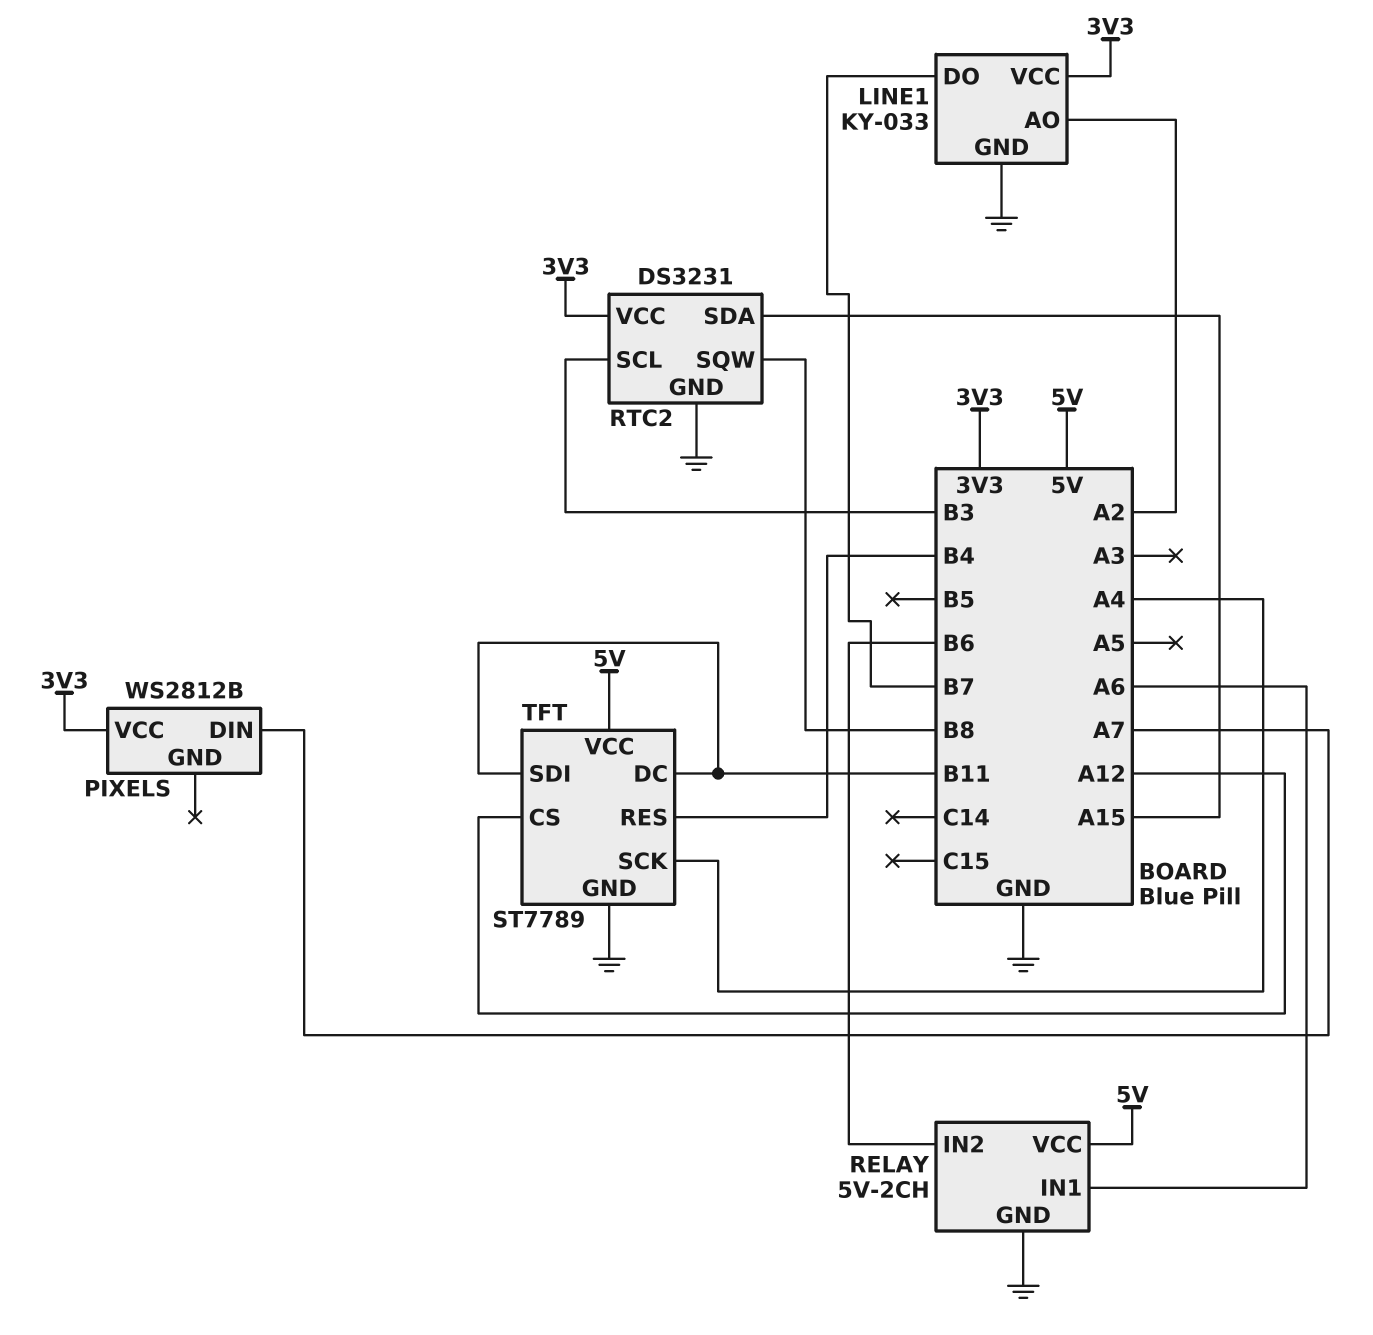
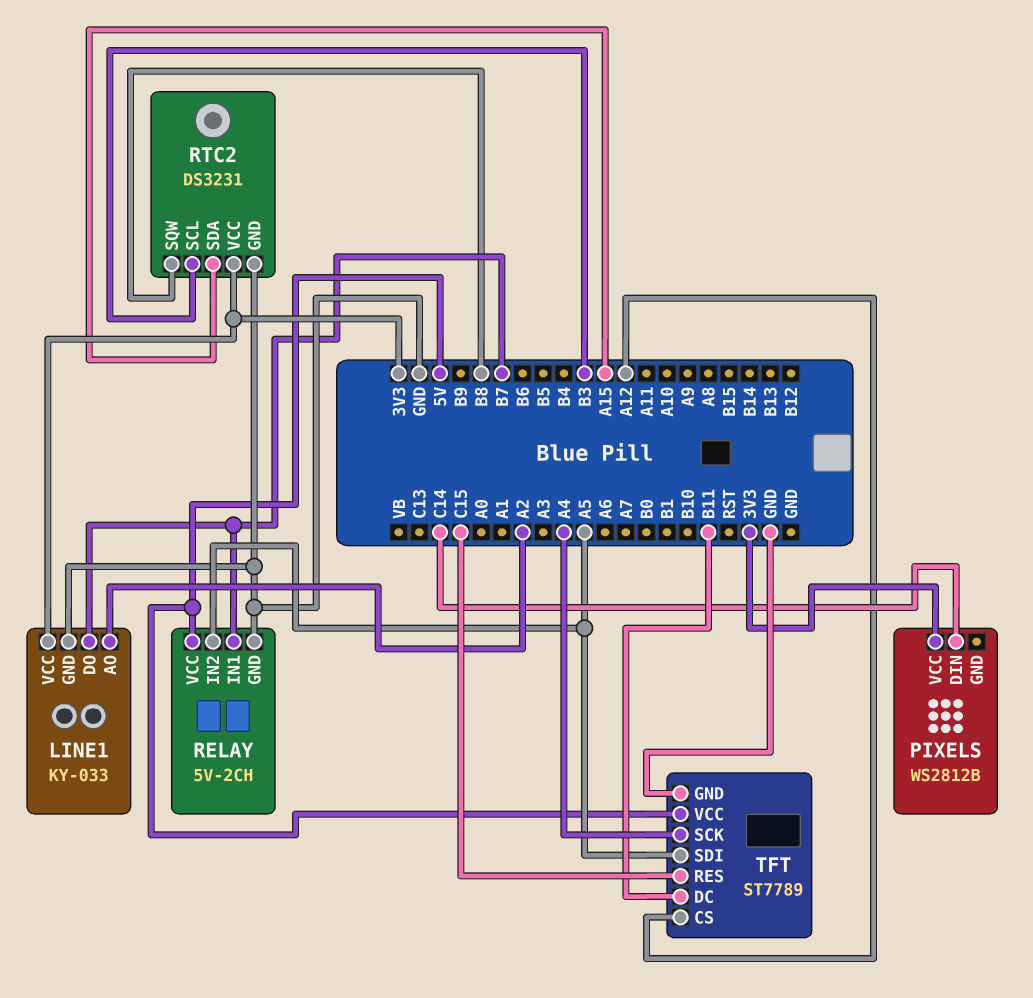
PIXELS pin DIN: A7 -> C14
RELAY pin IN1: A6 -> B7
RELAY pin IN2: B6 -> A5
TFT pin RES: B4 -> C15
TFT pin SDI: B11 -> A5

